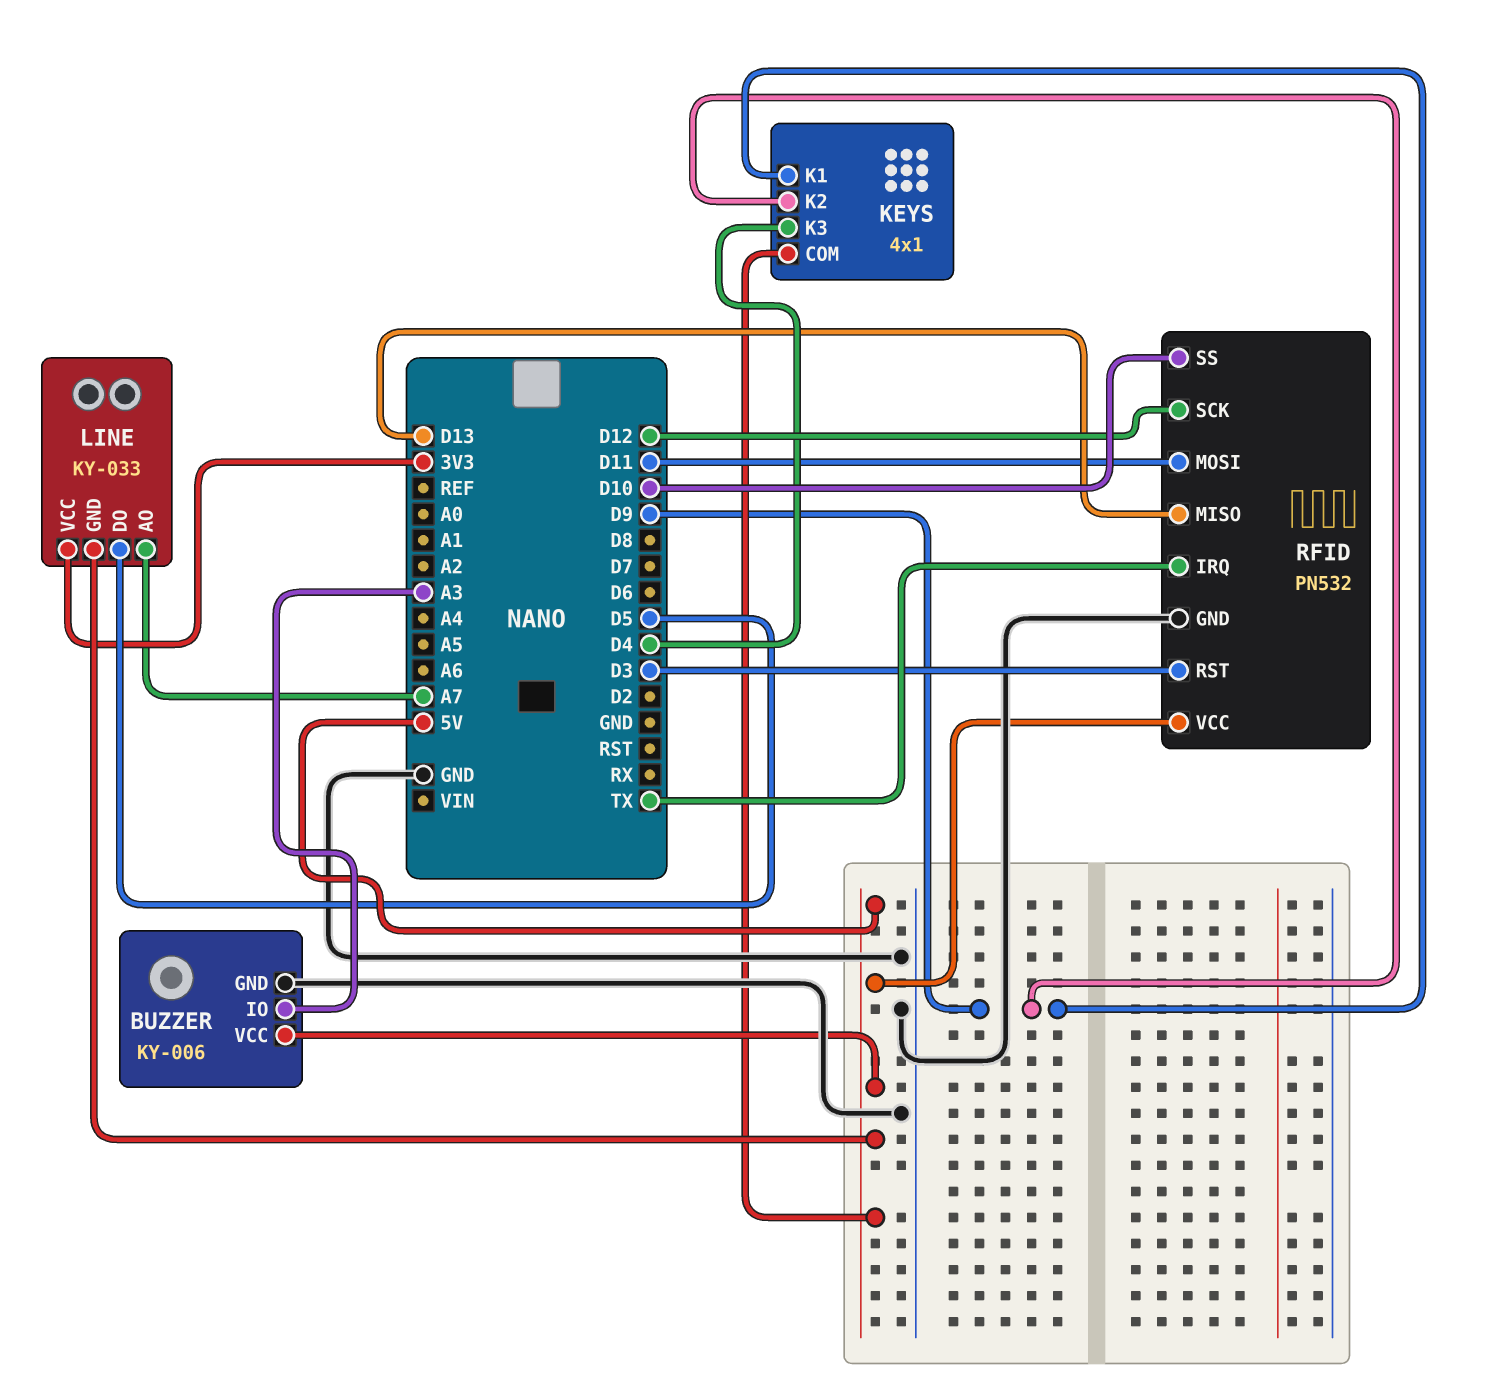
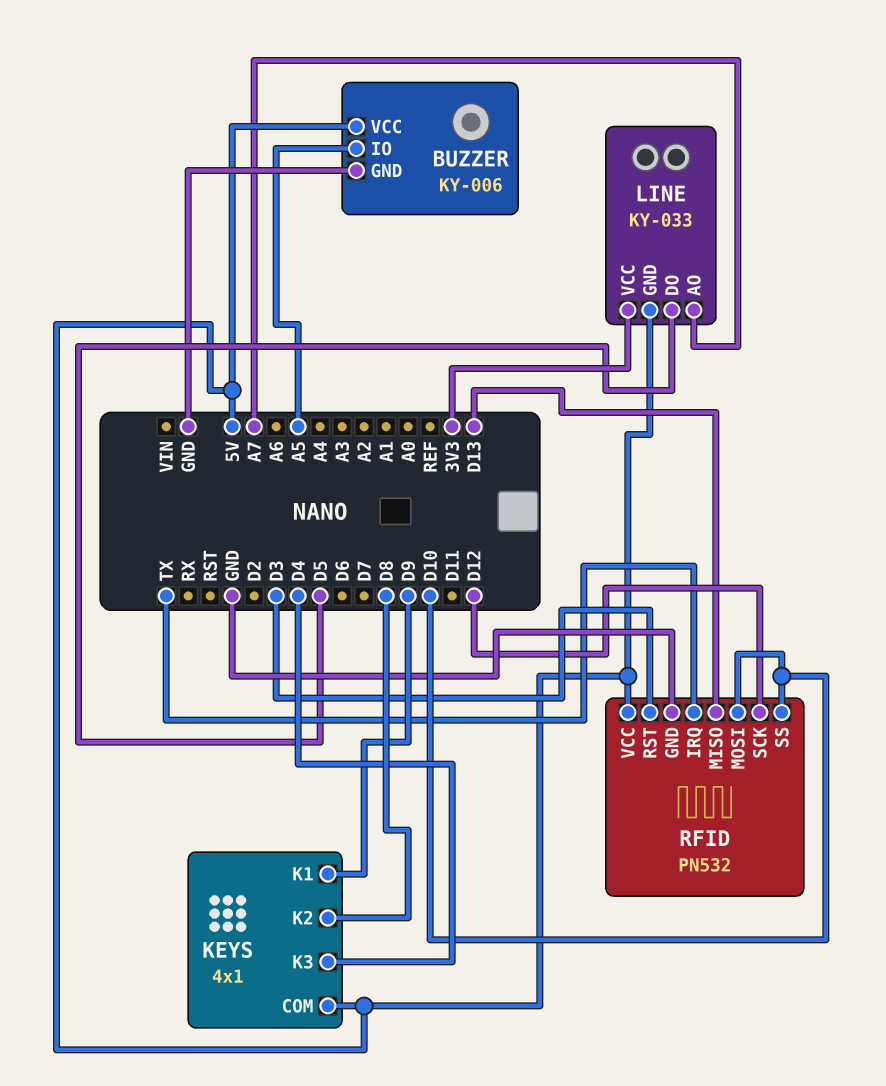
BUZZER pin IO: A3 -> A5
KEYS pin K2: D9 -> D8
RFID pin MOSI: D11 -> D10

